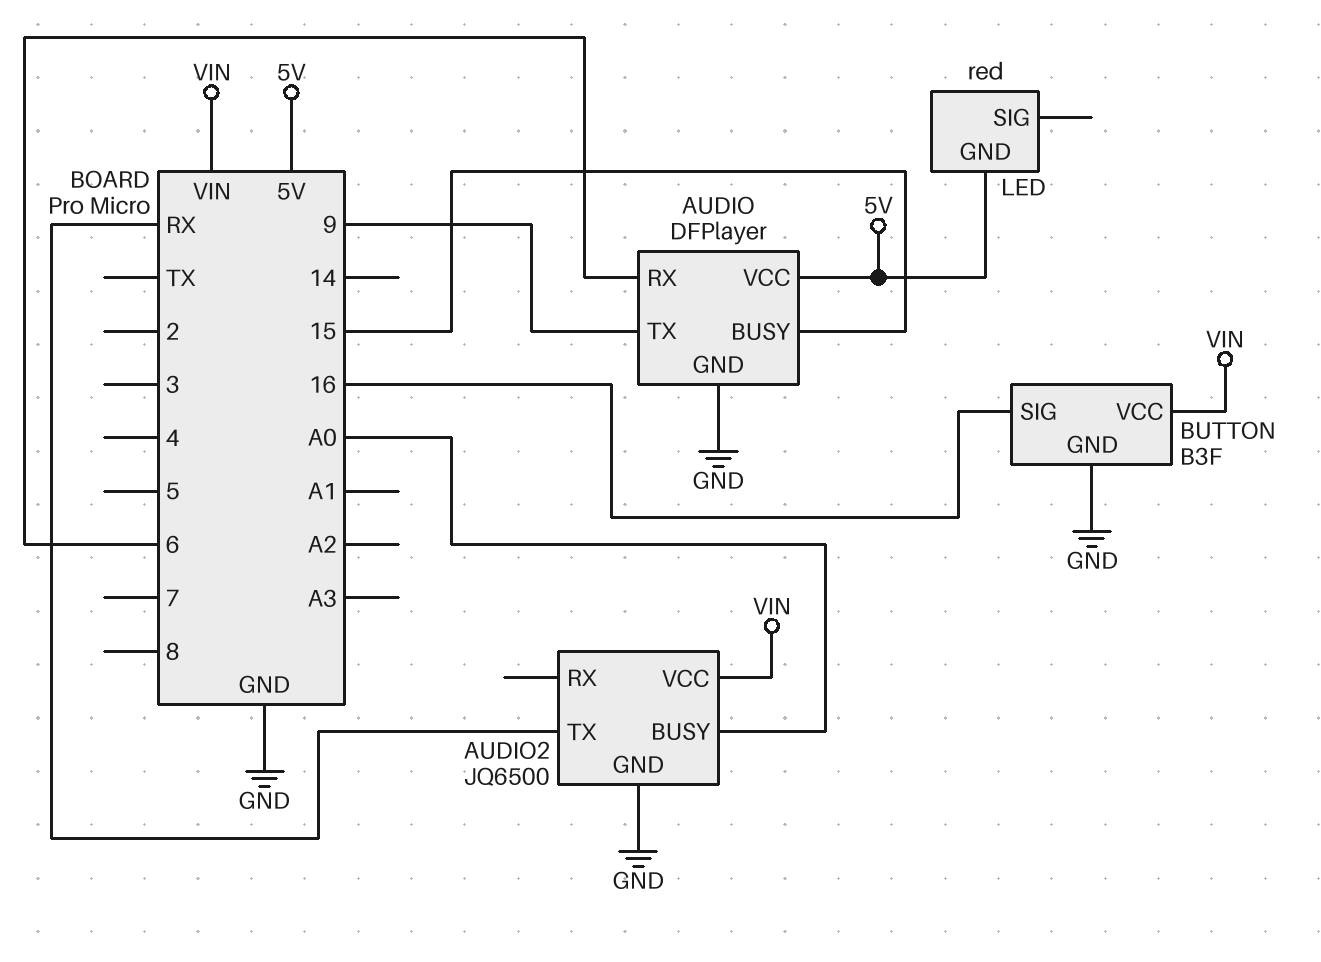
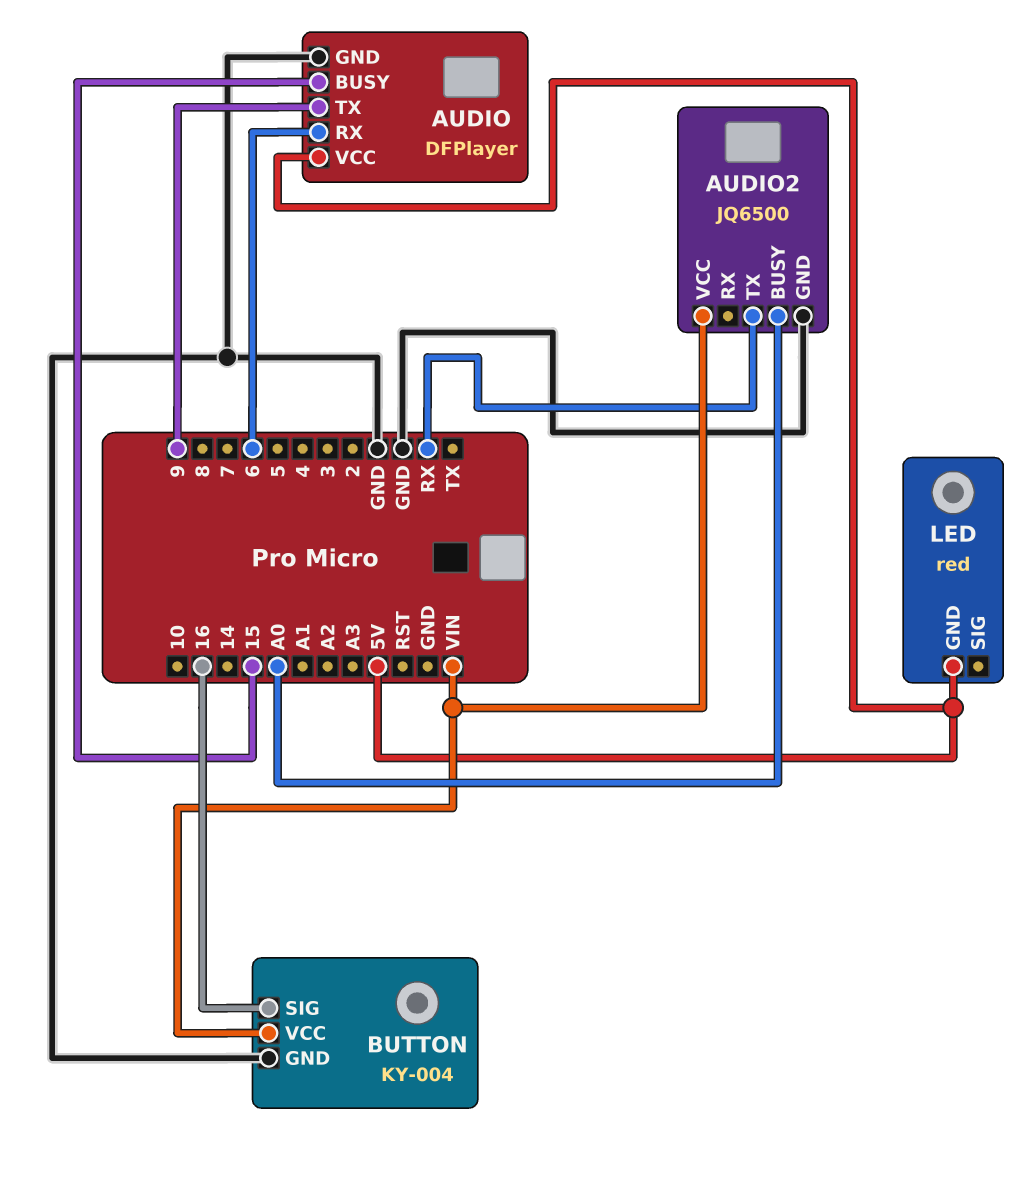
BUTTON: B3F -> KY-004

